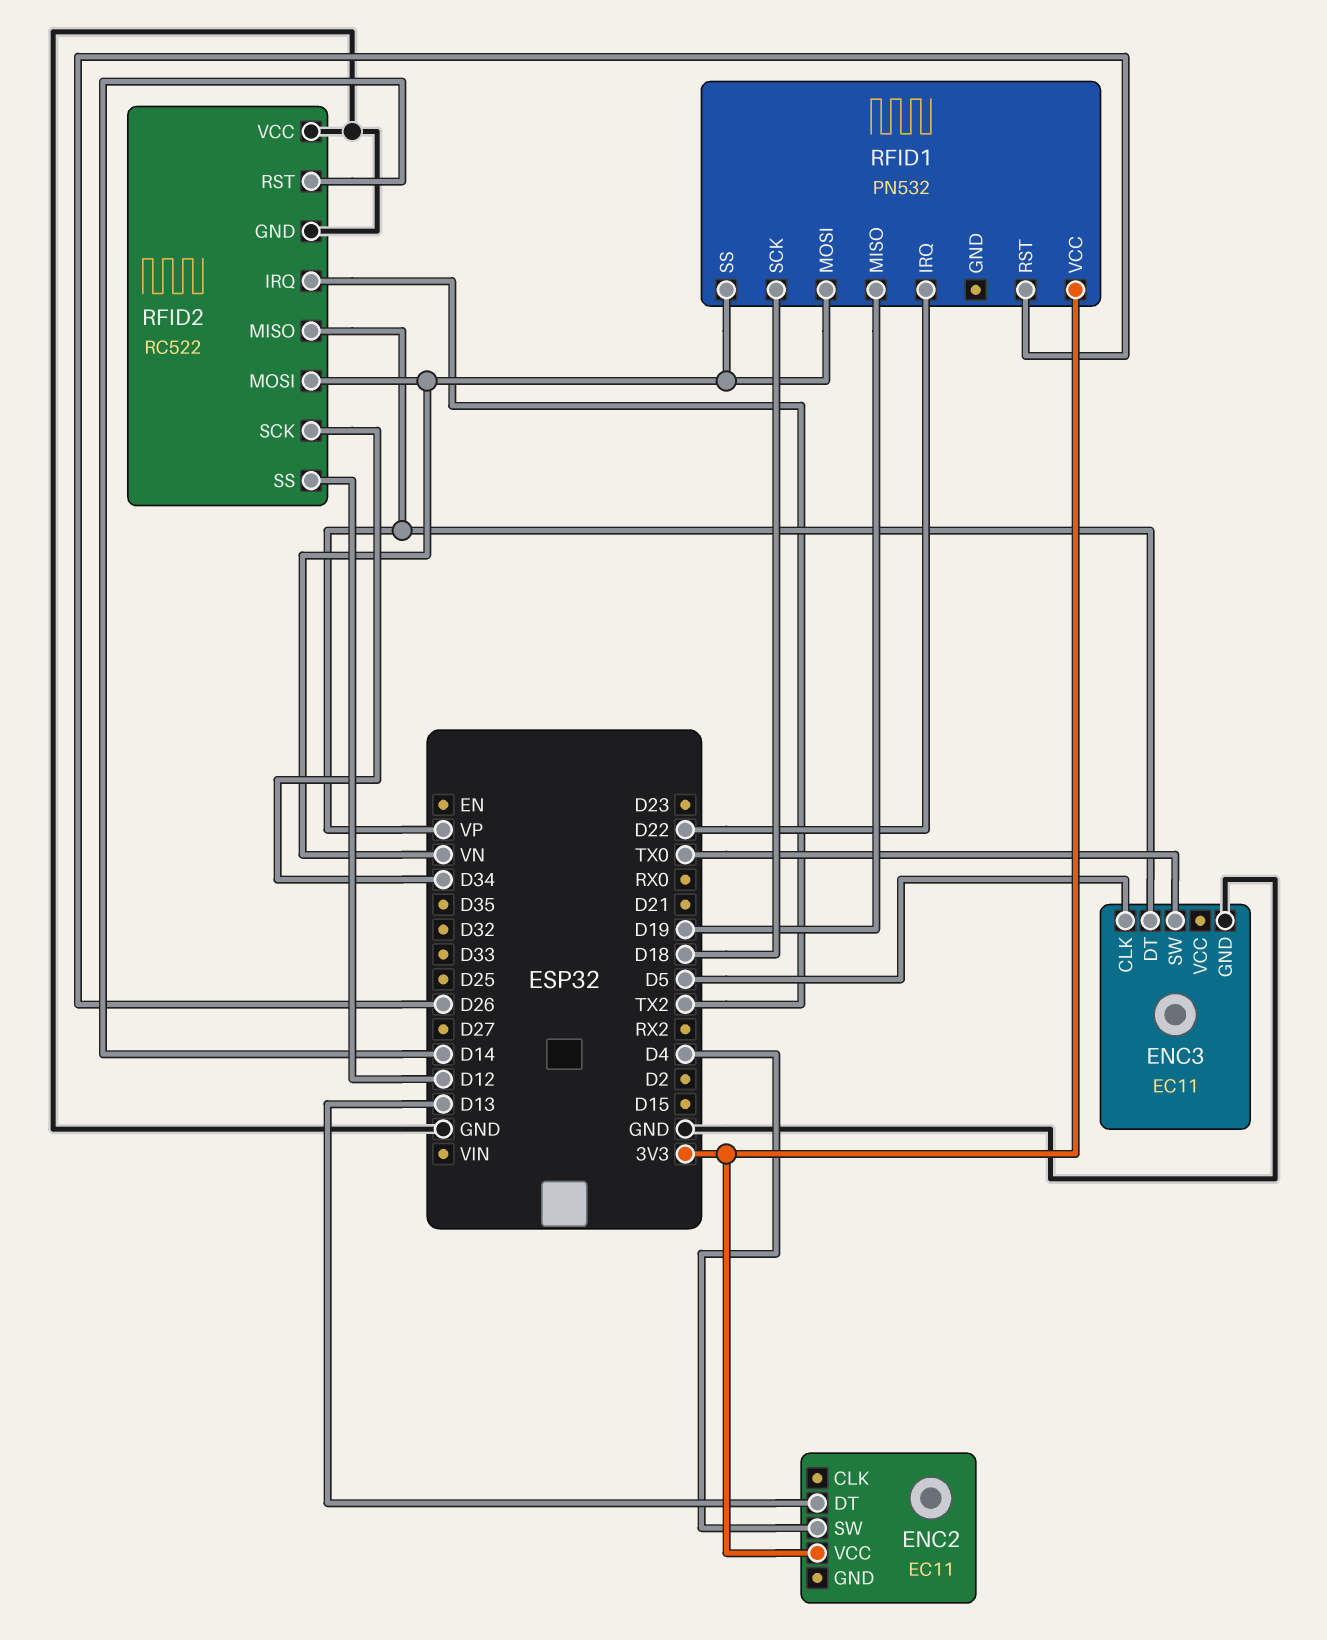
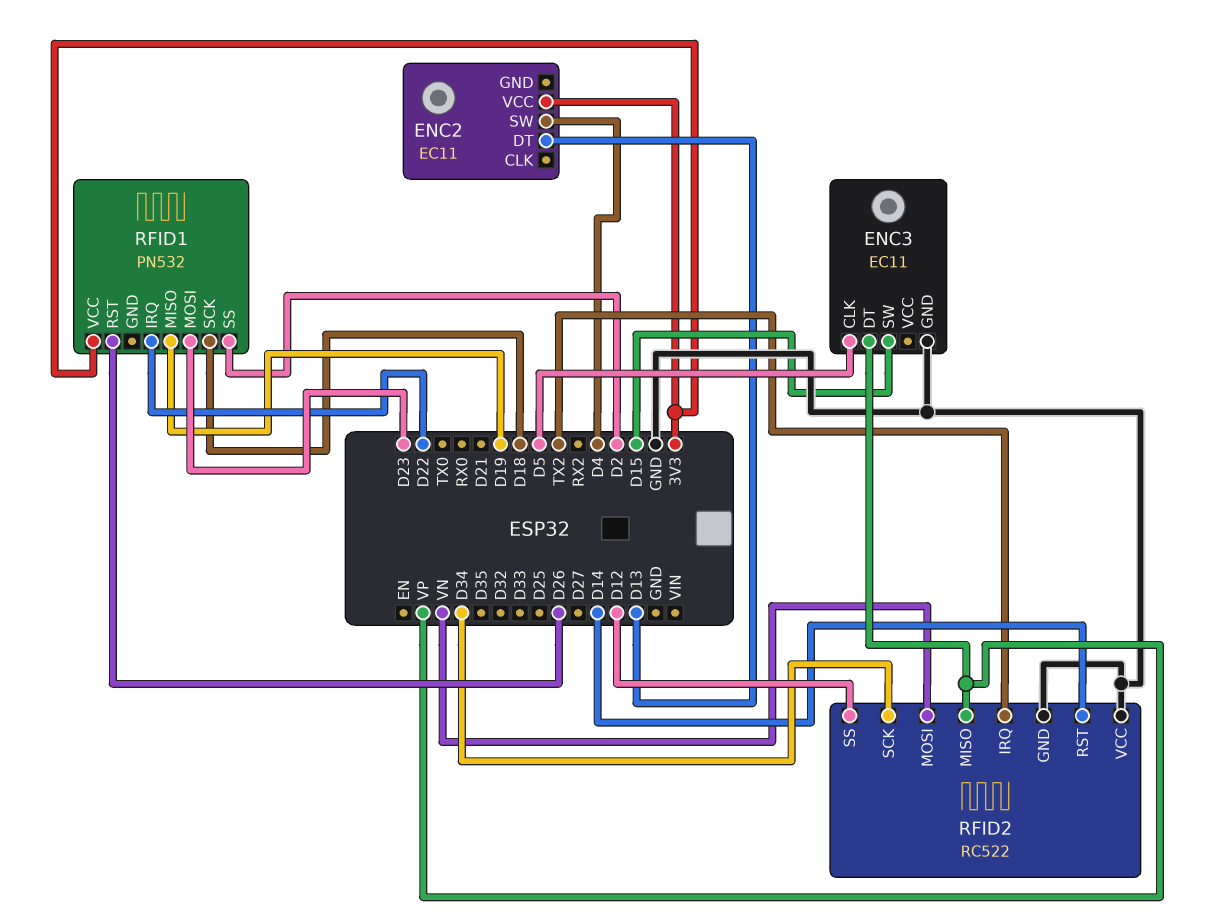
ENC3 pin SW: TX0 -> D15
RFID1 pin MOSI: VN -> D23
RFID1 pin SS: VN -> D2

